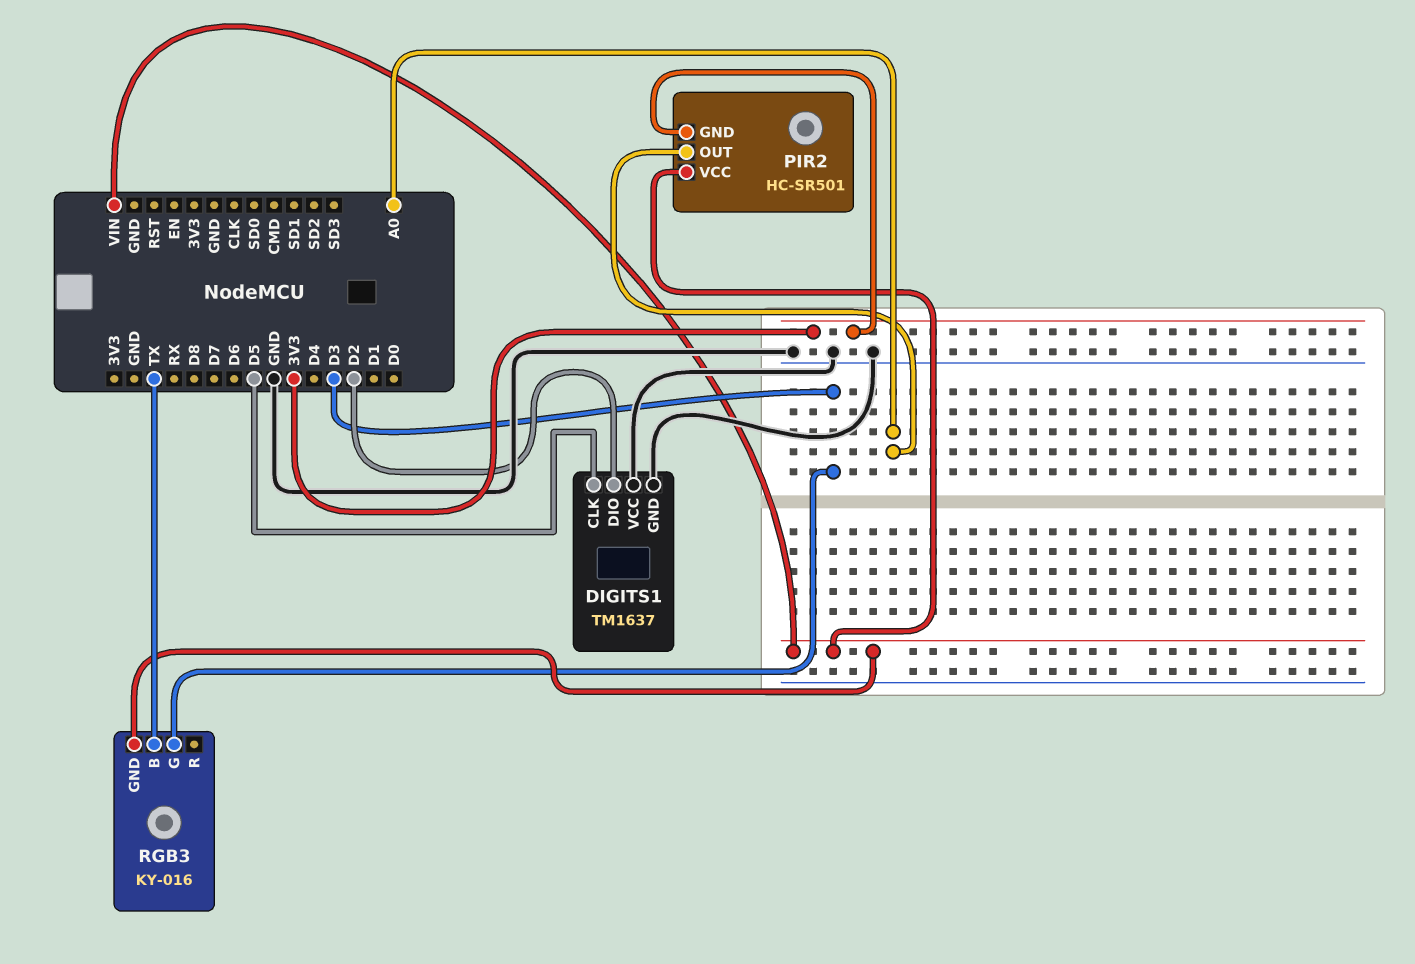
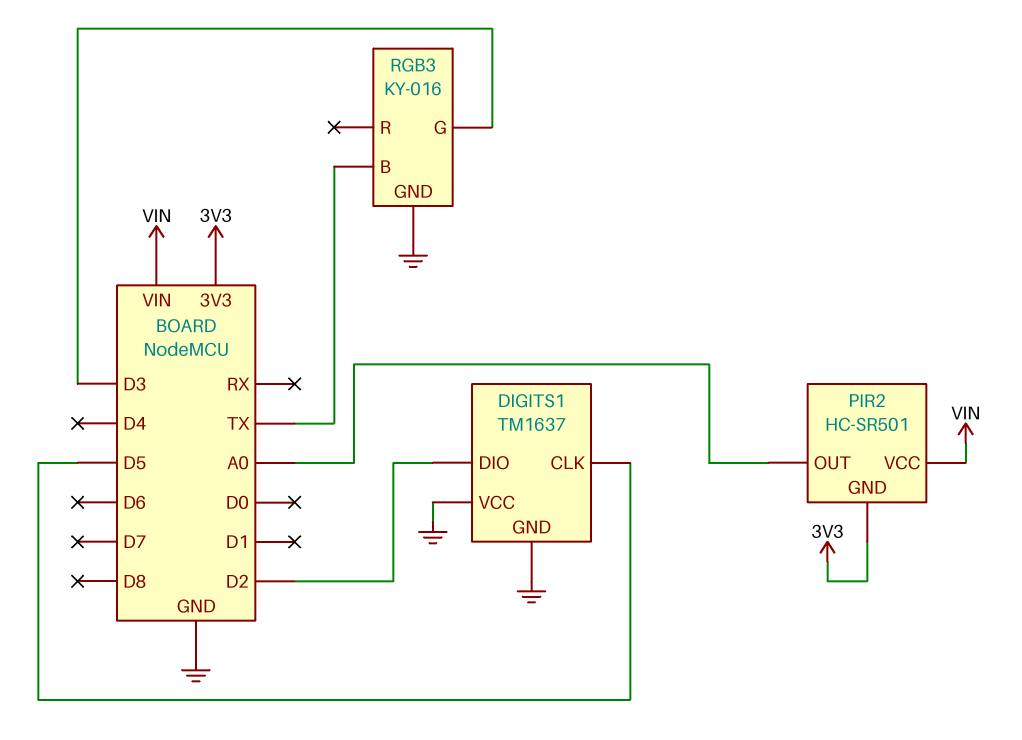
RGB3 pin GND: VIN -> GND

